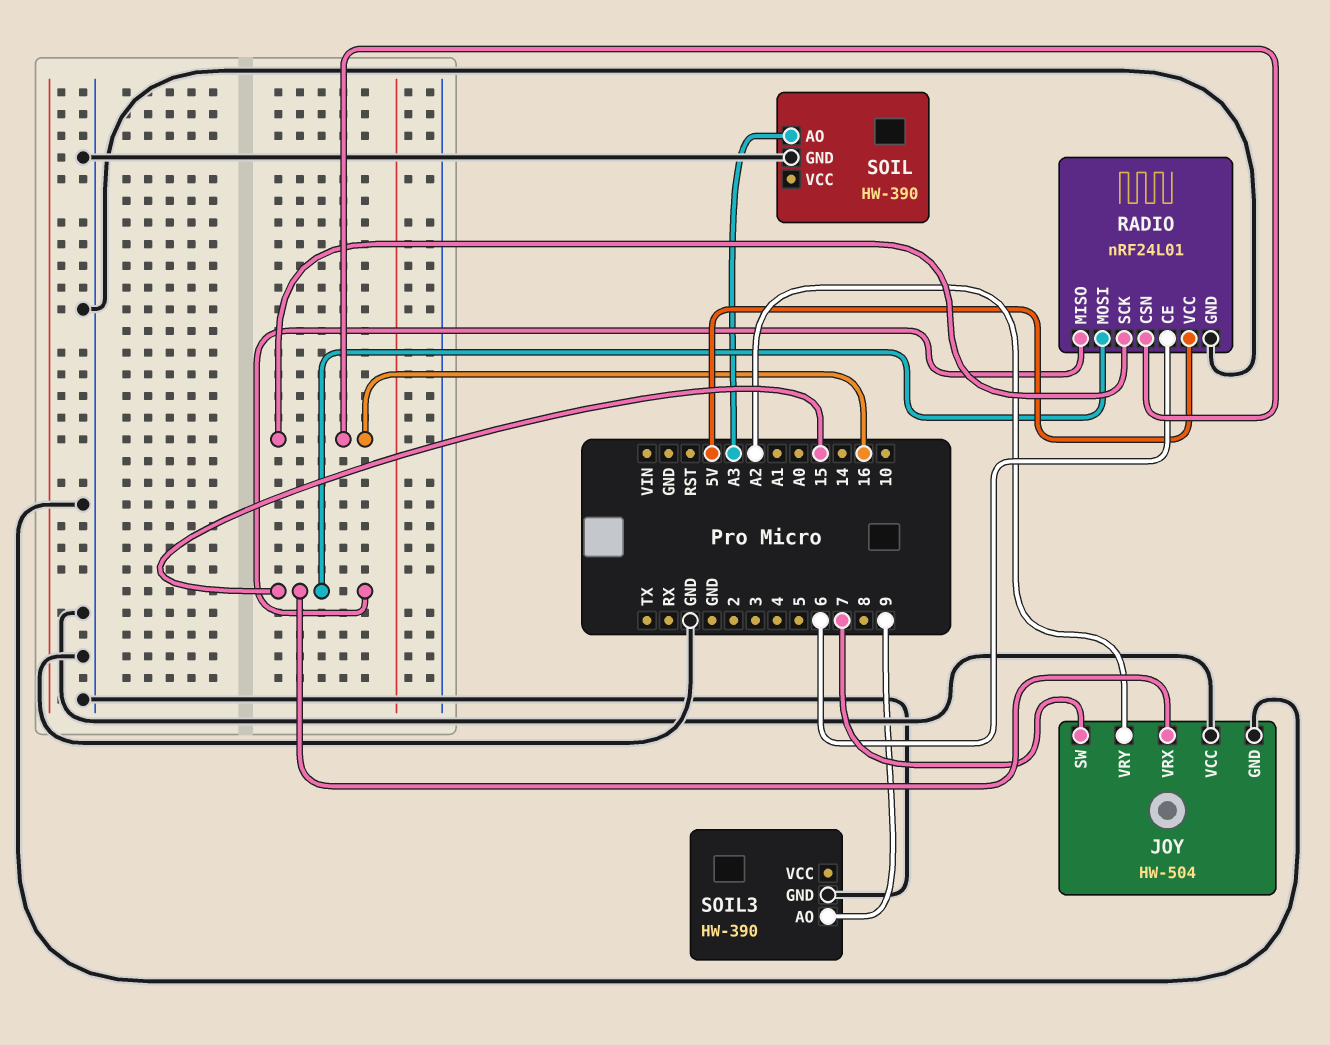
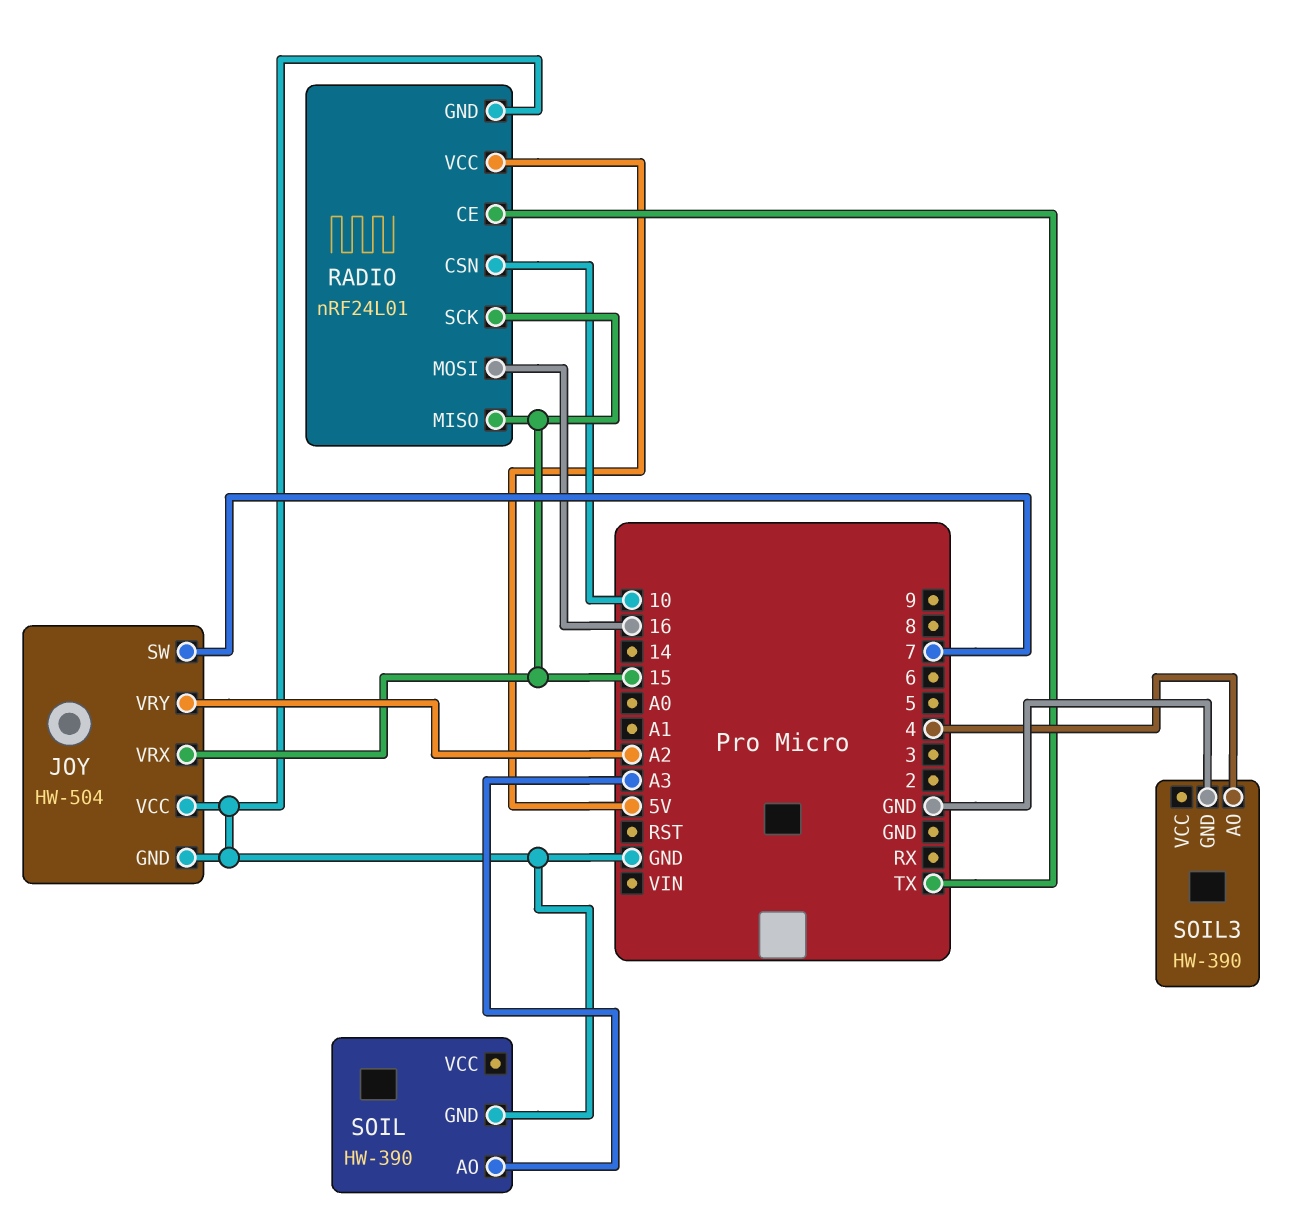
RADIO pin CE: 6 -> TX
RADIO pin CSN: 16 -> 10
RADIO pin MOSI: 15 -> 16
RADIO pin SCK: 16 -> 15
SOIL3 pin AO: 9 -> 4

